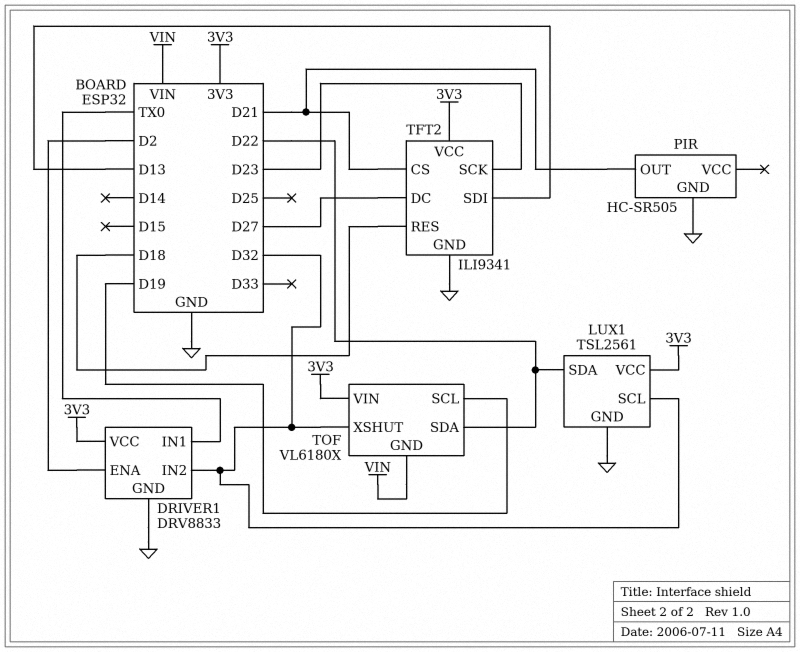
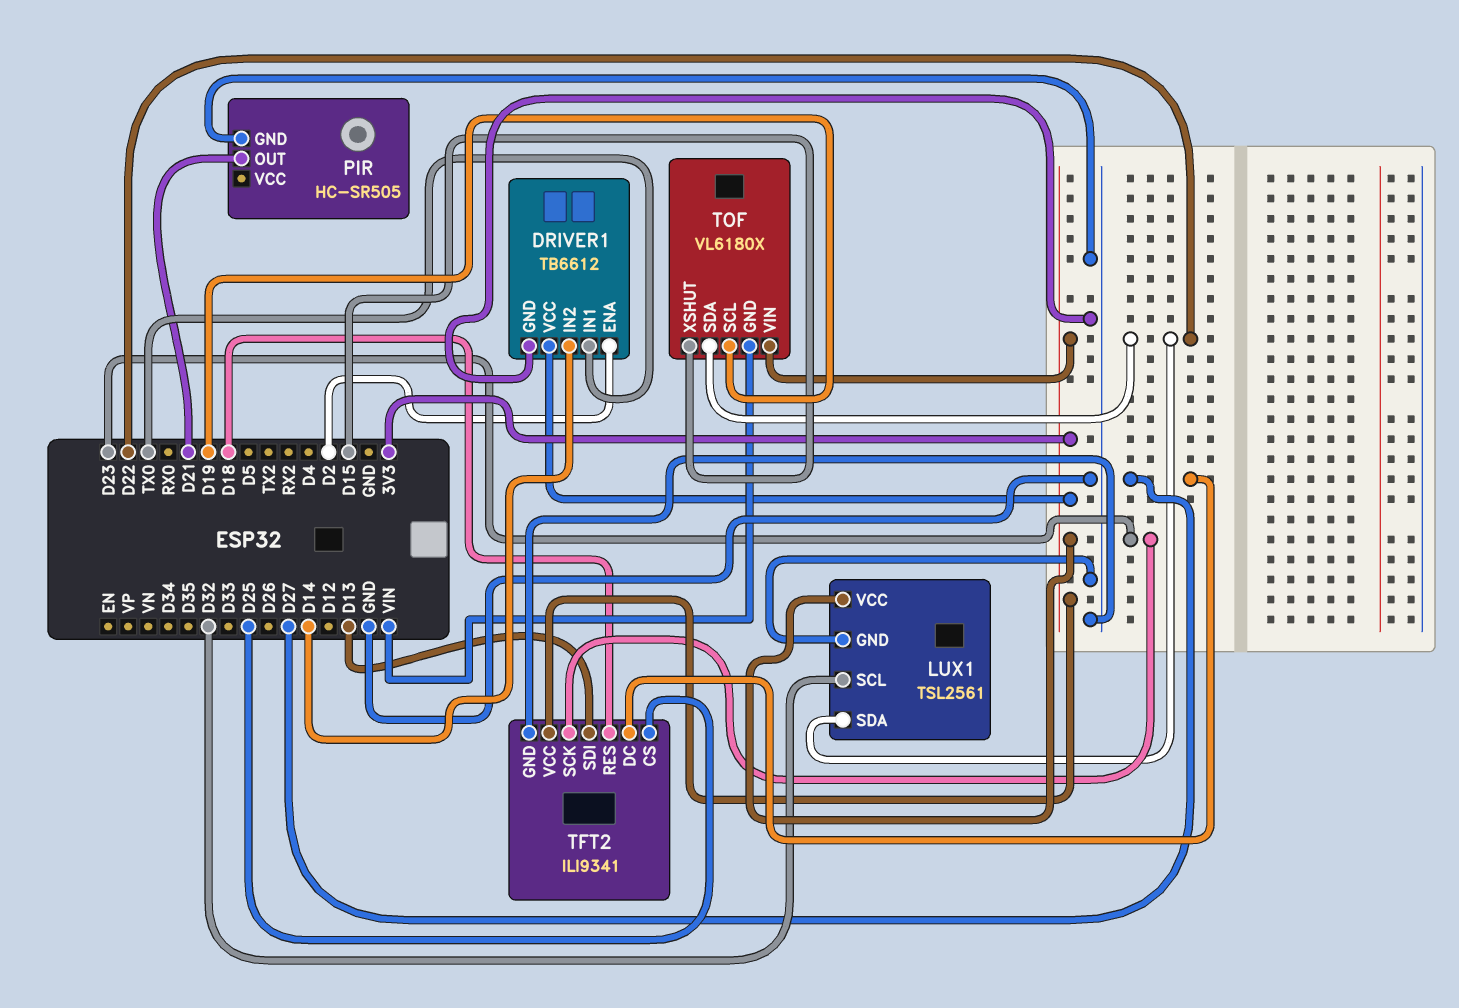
DRIVER1: DRV8833 -> TB6612
DRIVER1 pin IN2: D32 -> D14
TFT2 pin CS: D21 -> D25
TOF pin XSHUT: D32 -> D15

